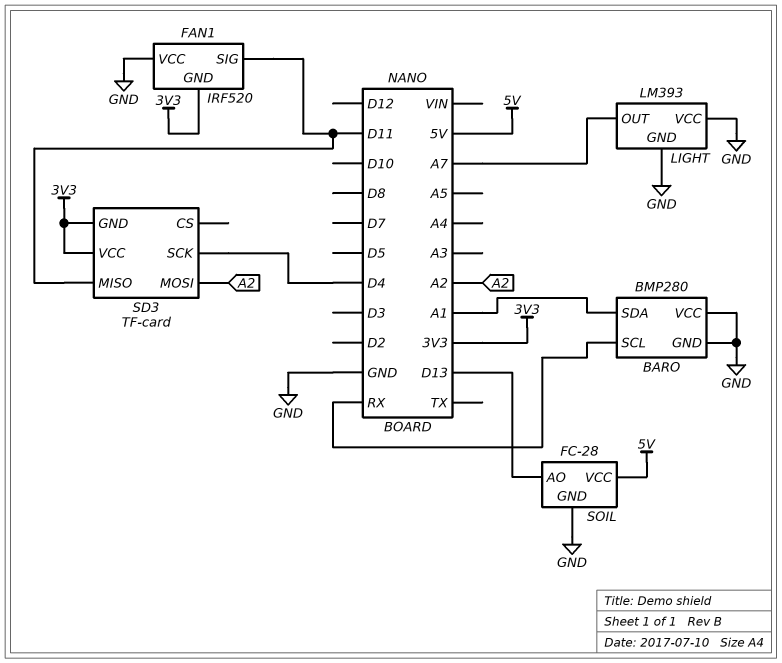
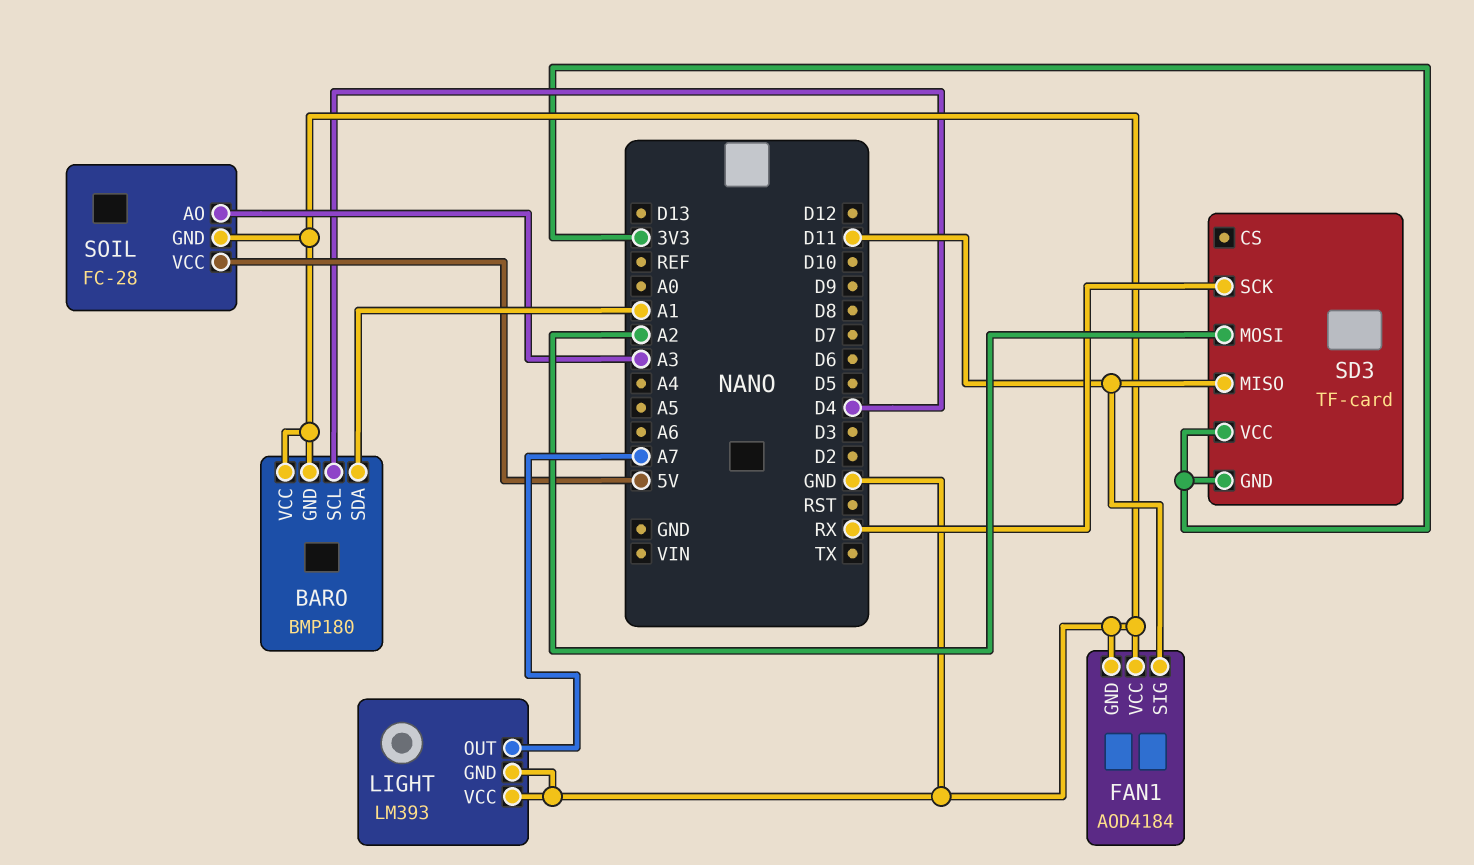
BARO: BMP280 -> BMP180
BARO pin SCL: RX -> D4
FAN1: IRF520 -> AOD4184
FAN1 pin GND: 3V3 -> GND
SD3 pin SCK: D4 -> RX
SOIL pin AO: D13 -> A3

